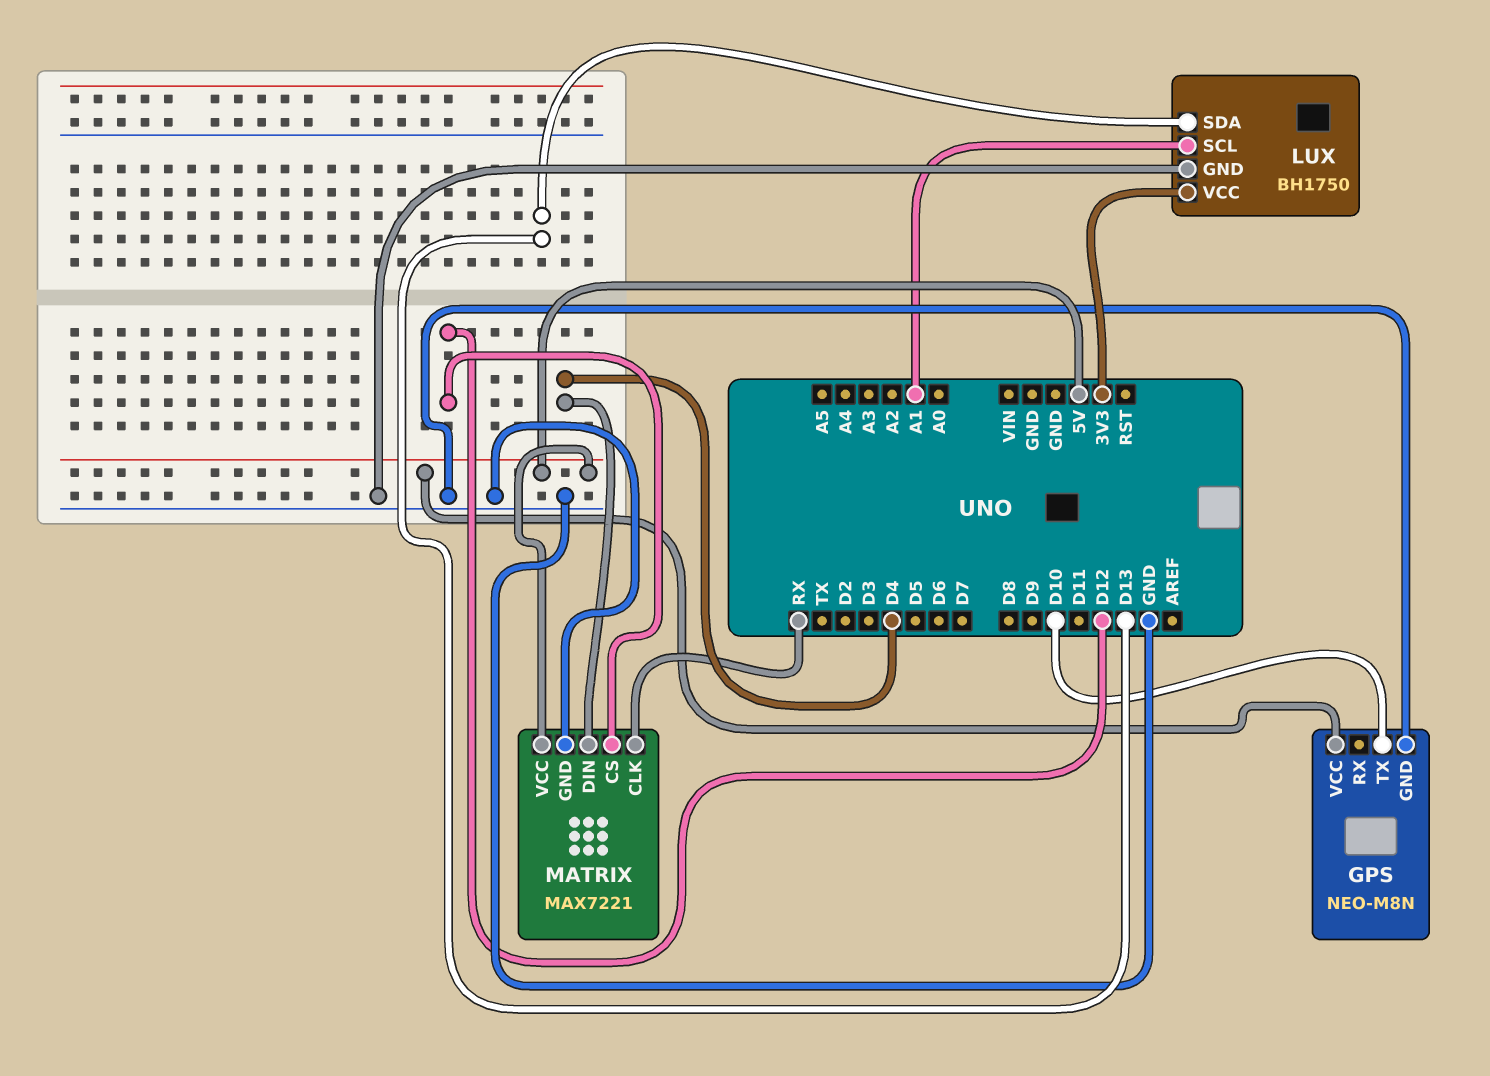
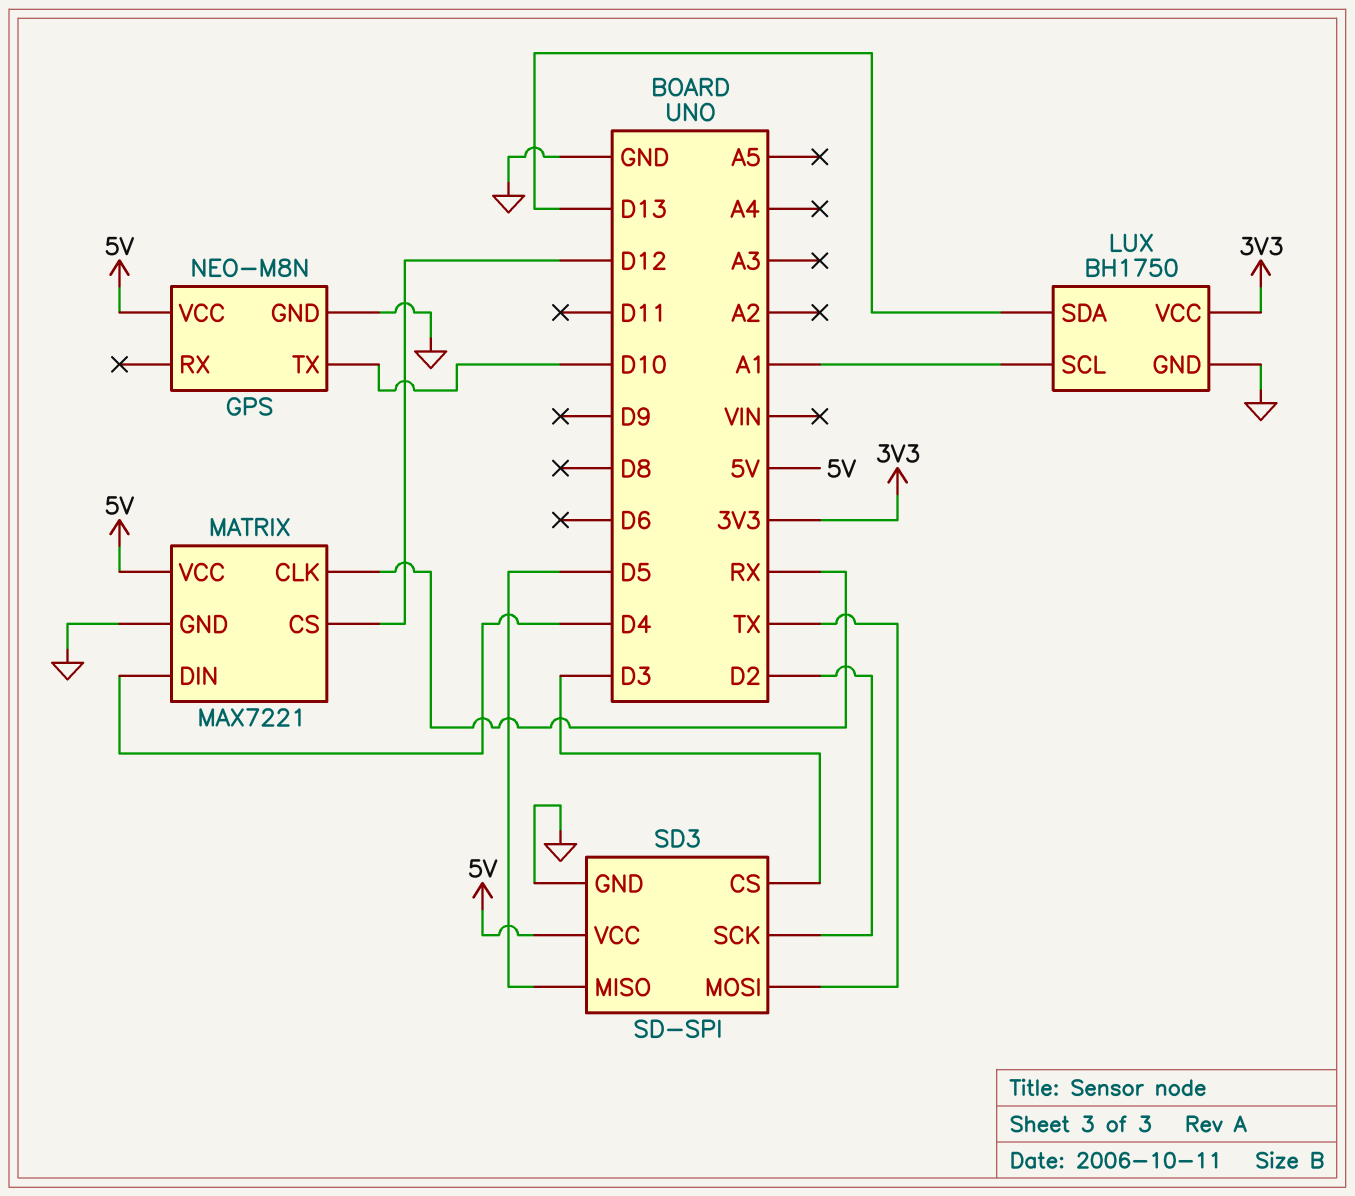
SD3: none -> SD-SPI
SD3 pin CS: none -> D3
SD3 pin GND: none -> GND
SD3 pin MISO: none -> D5
SD3 pin MOSI: none -> TX
SD3 pin SCK: none -> D2
SD3 pin VCC: none -> 5V

